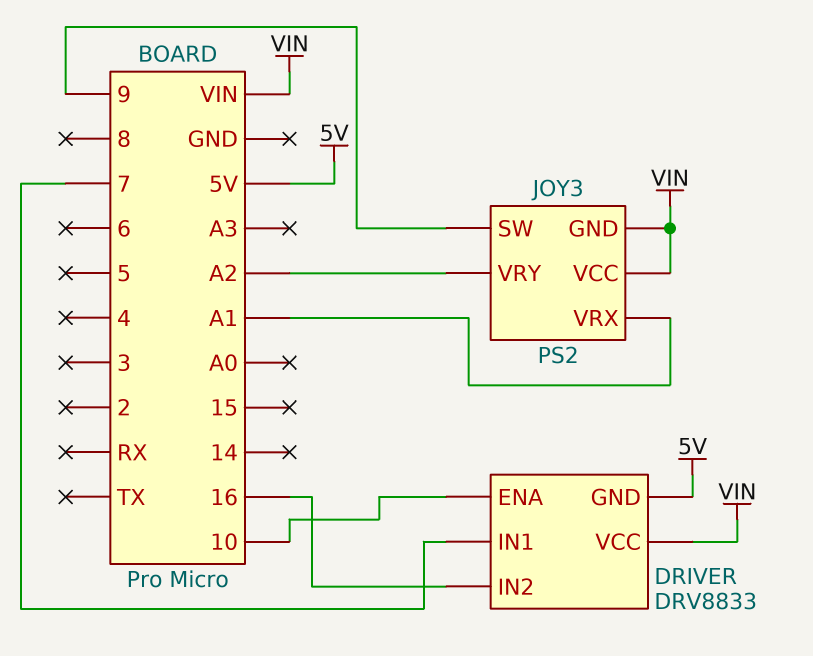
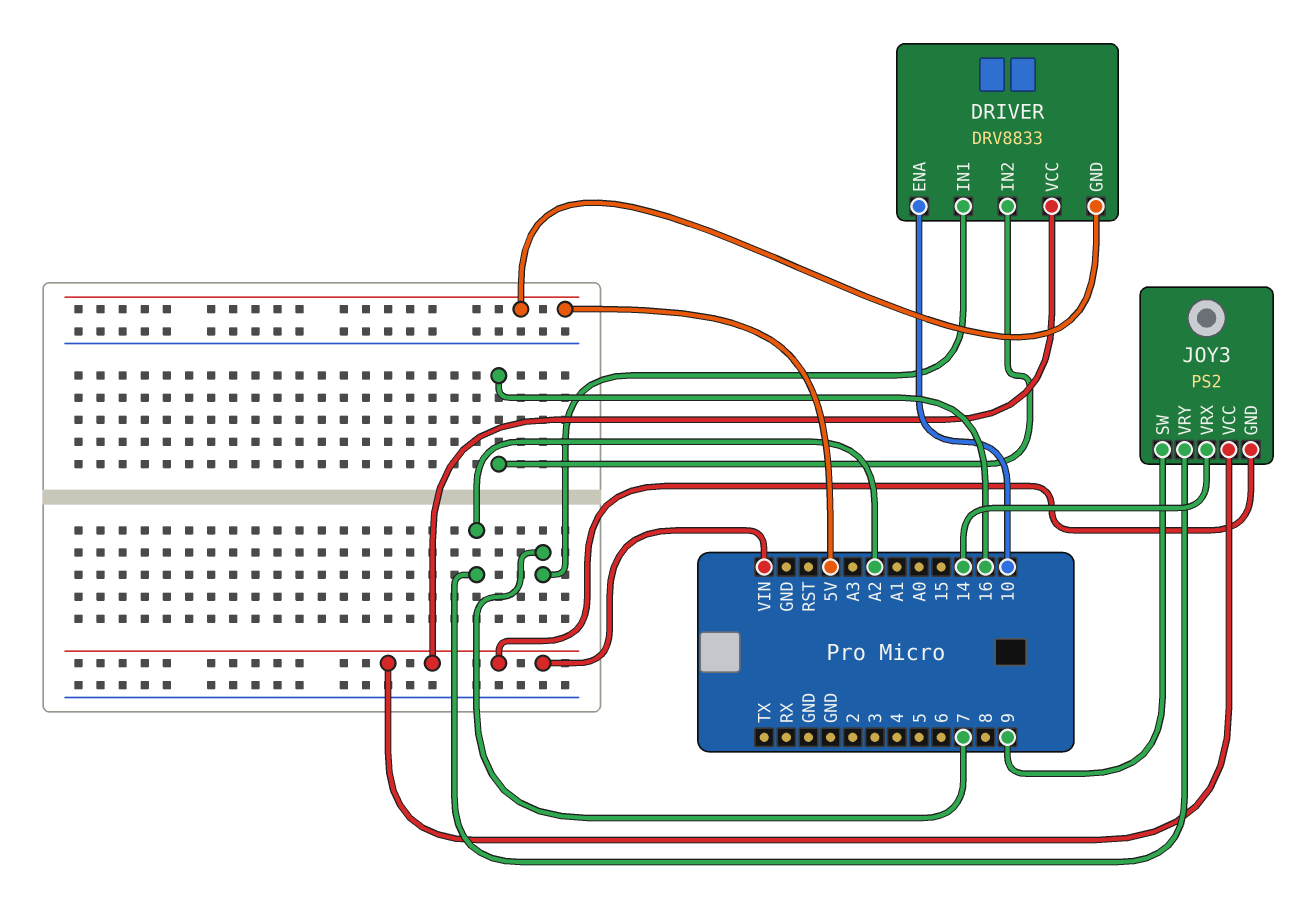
JOY3 pin VRX: A1 -> 14

